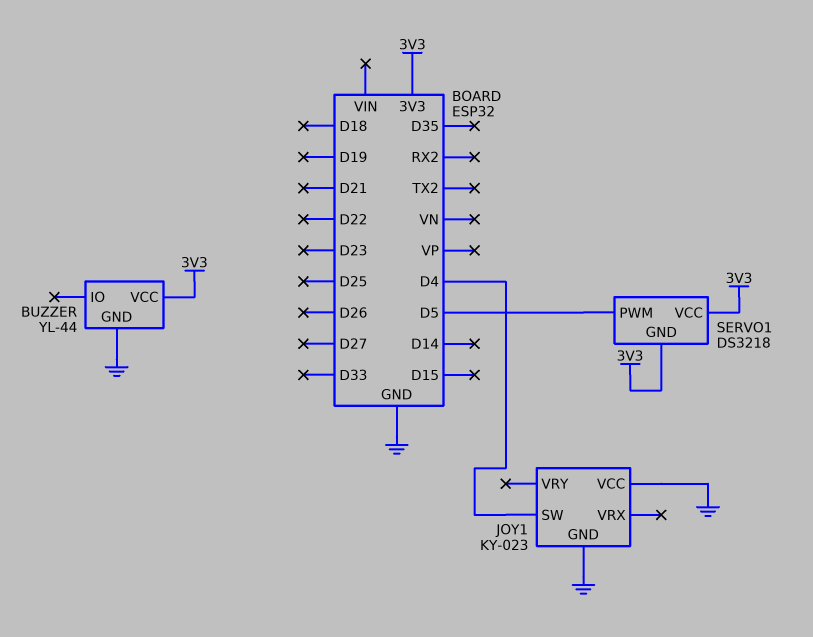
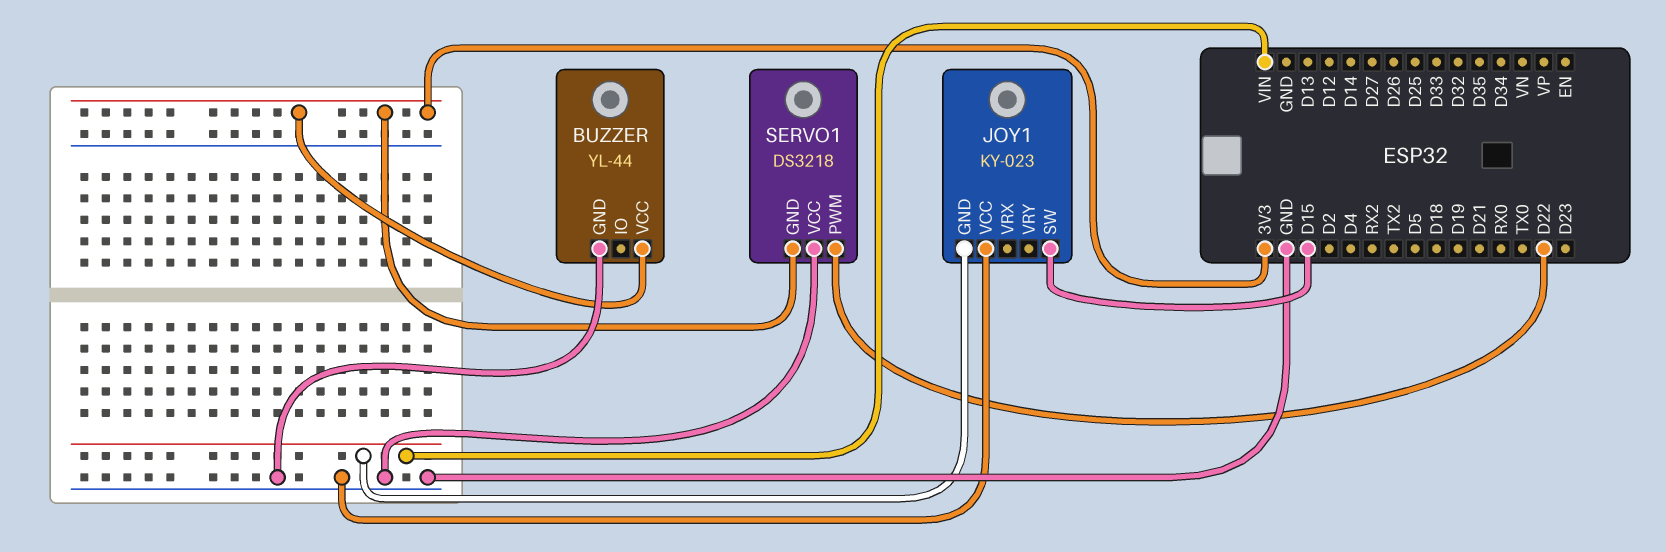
JOY1 pin GND: GND -> VIN
JOY1 pin SW: D4 -> D15
SERVO1 pin PWM: D5 -> D22
SERVO1 pin VCC: 3V3 -> GND

